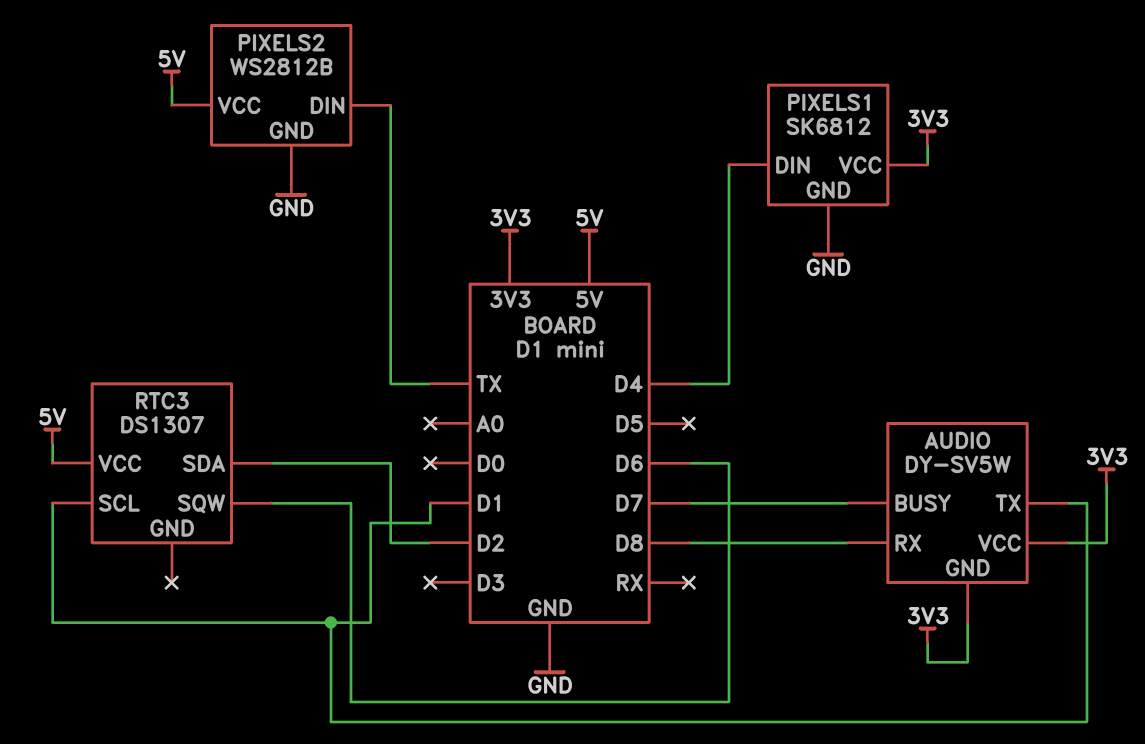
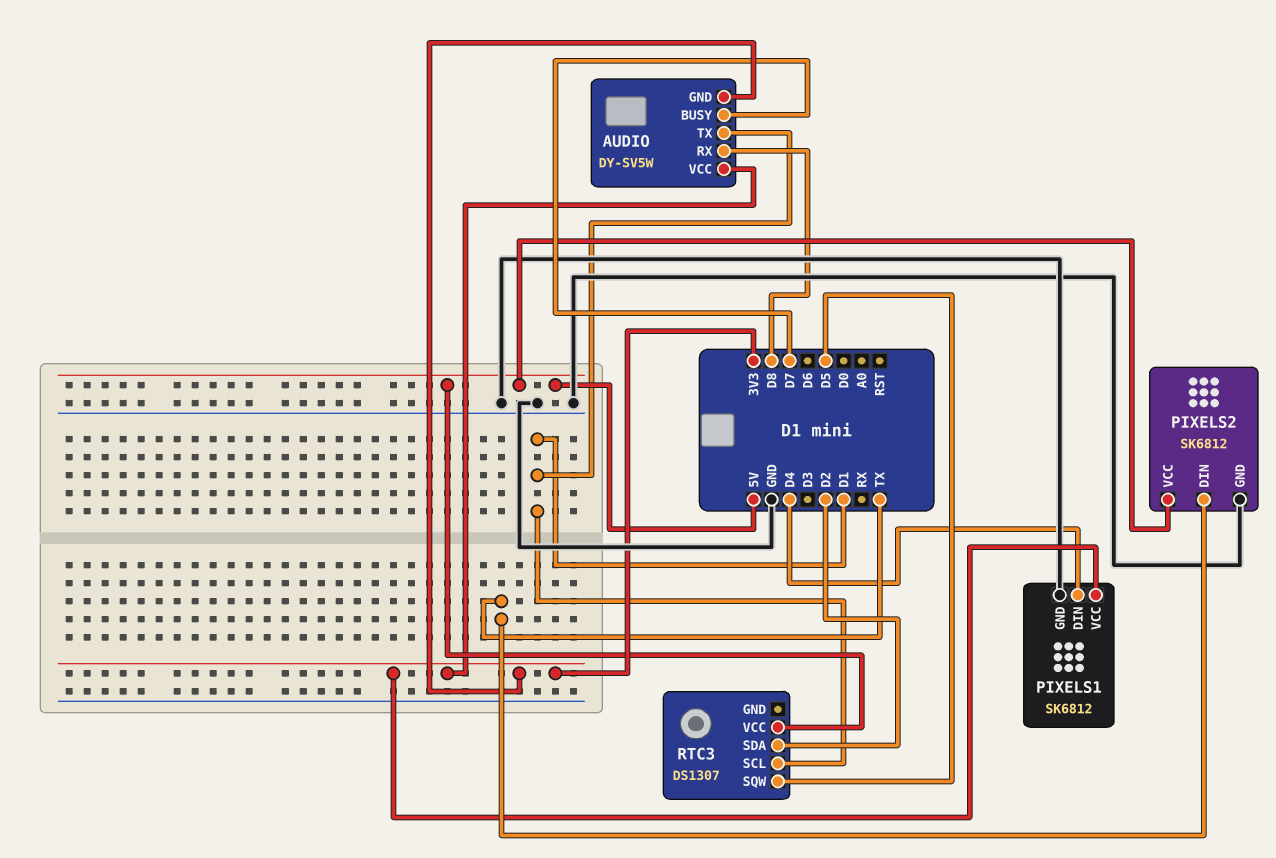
PIXELS2: WS2812B -> SK6812
RTC3 pin SQW: D6 -> D5

